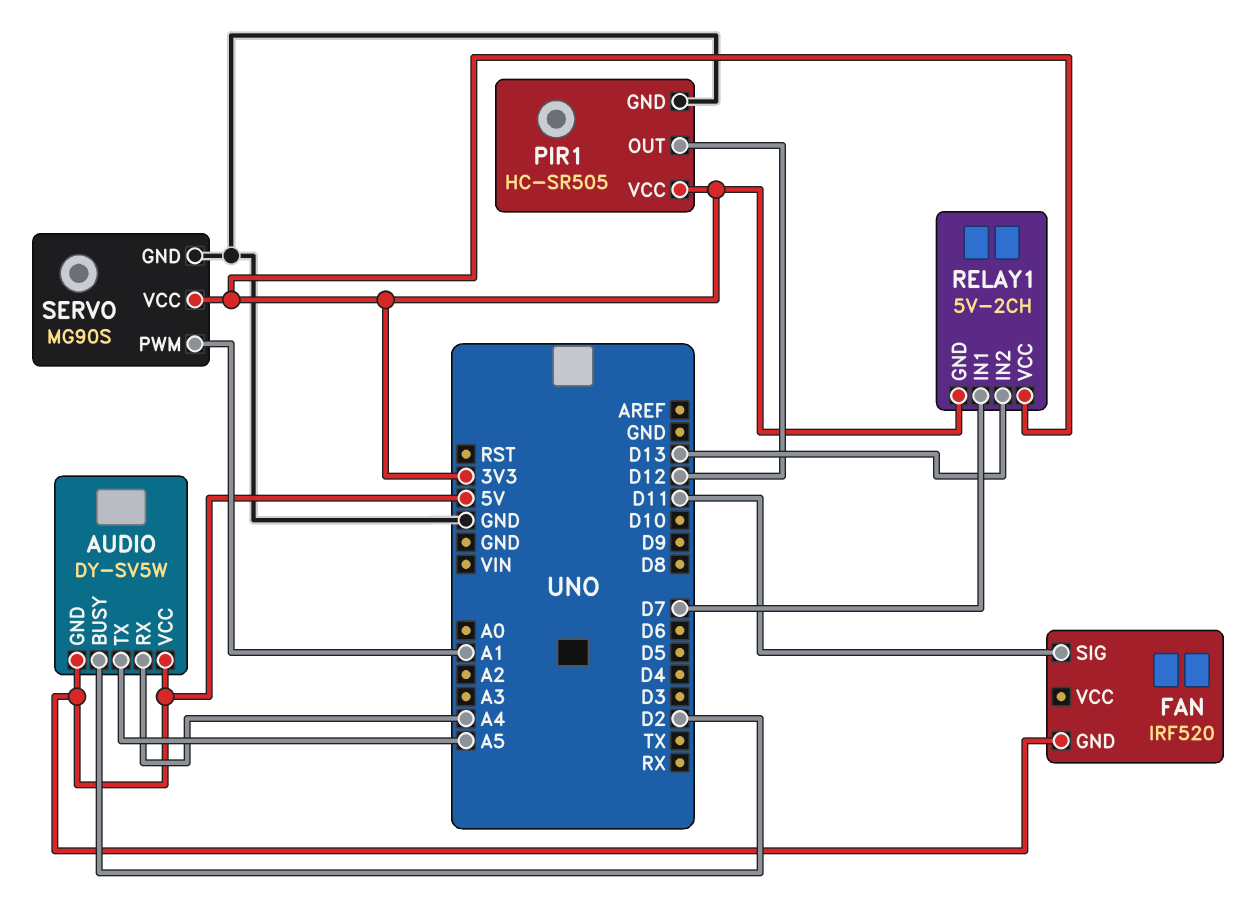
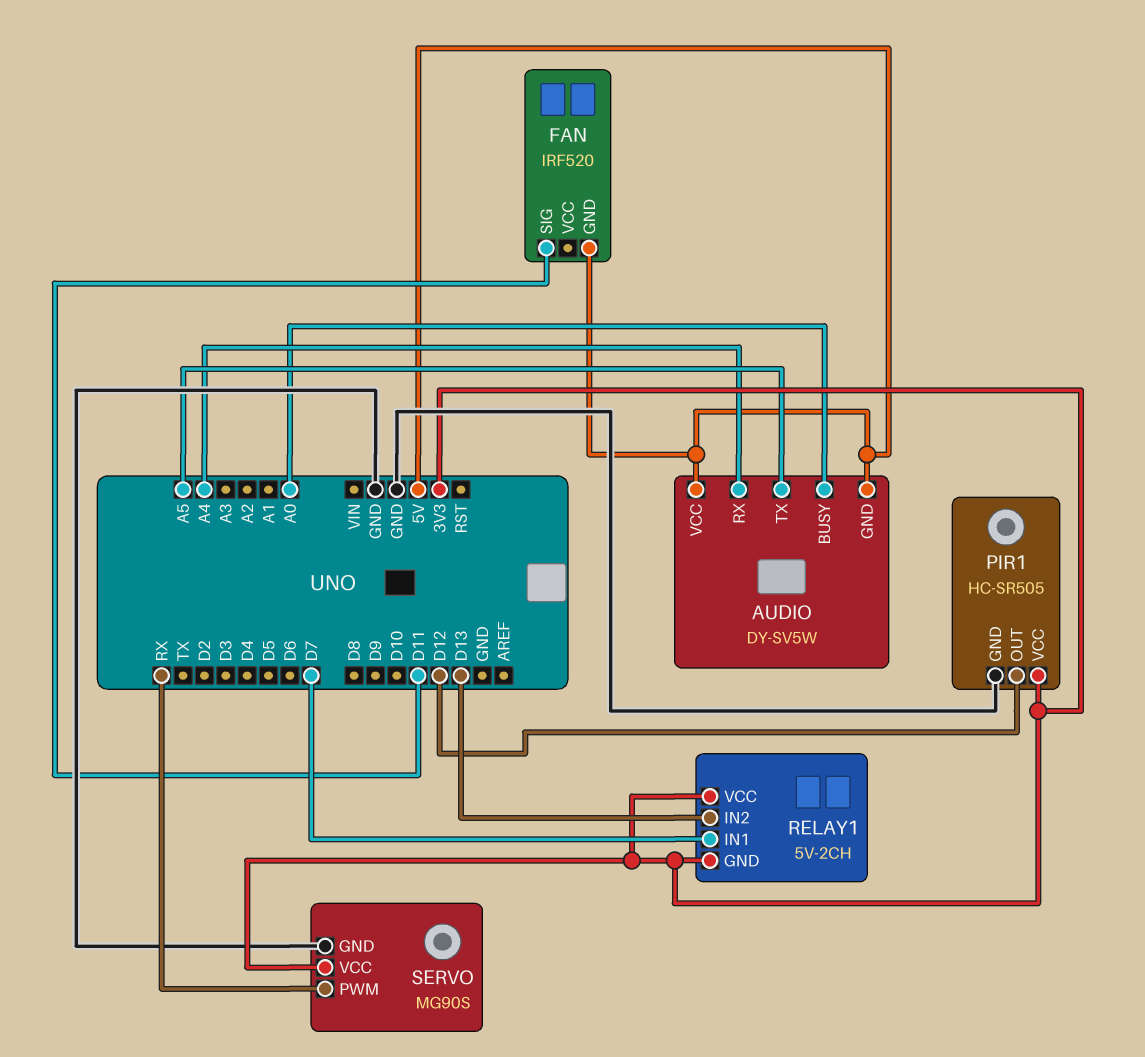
AUDIO pin BUSY: D2 -> A0
SERVO pin PWM: A1 -> RX

